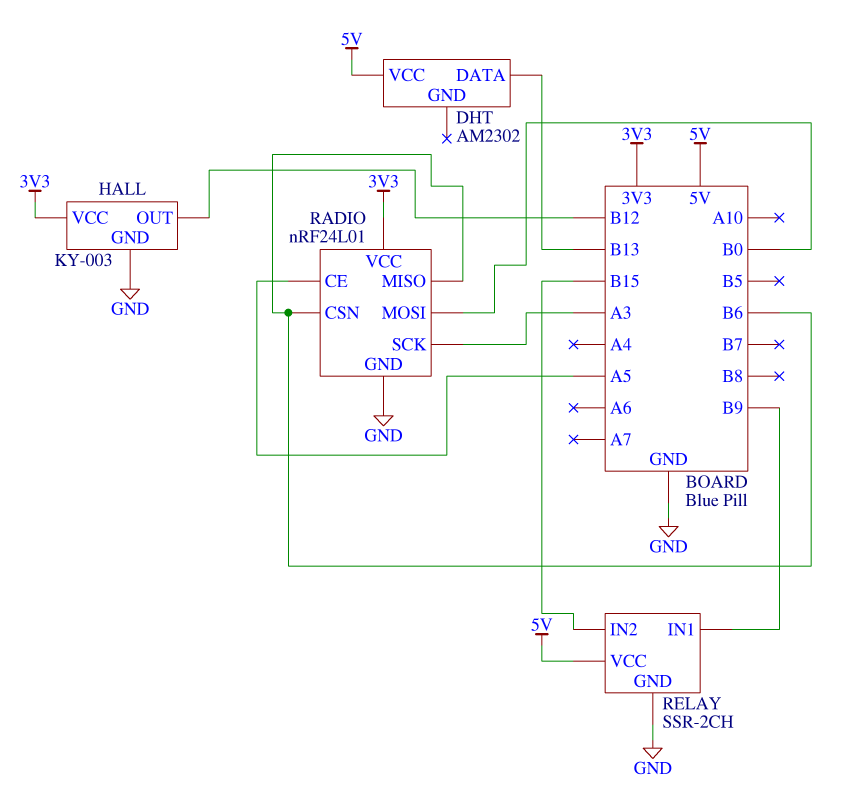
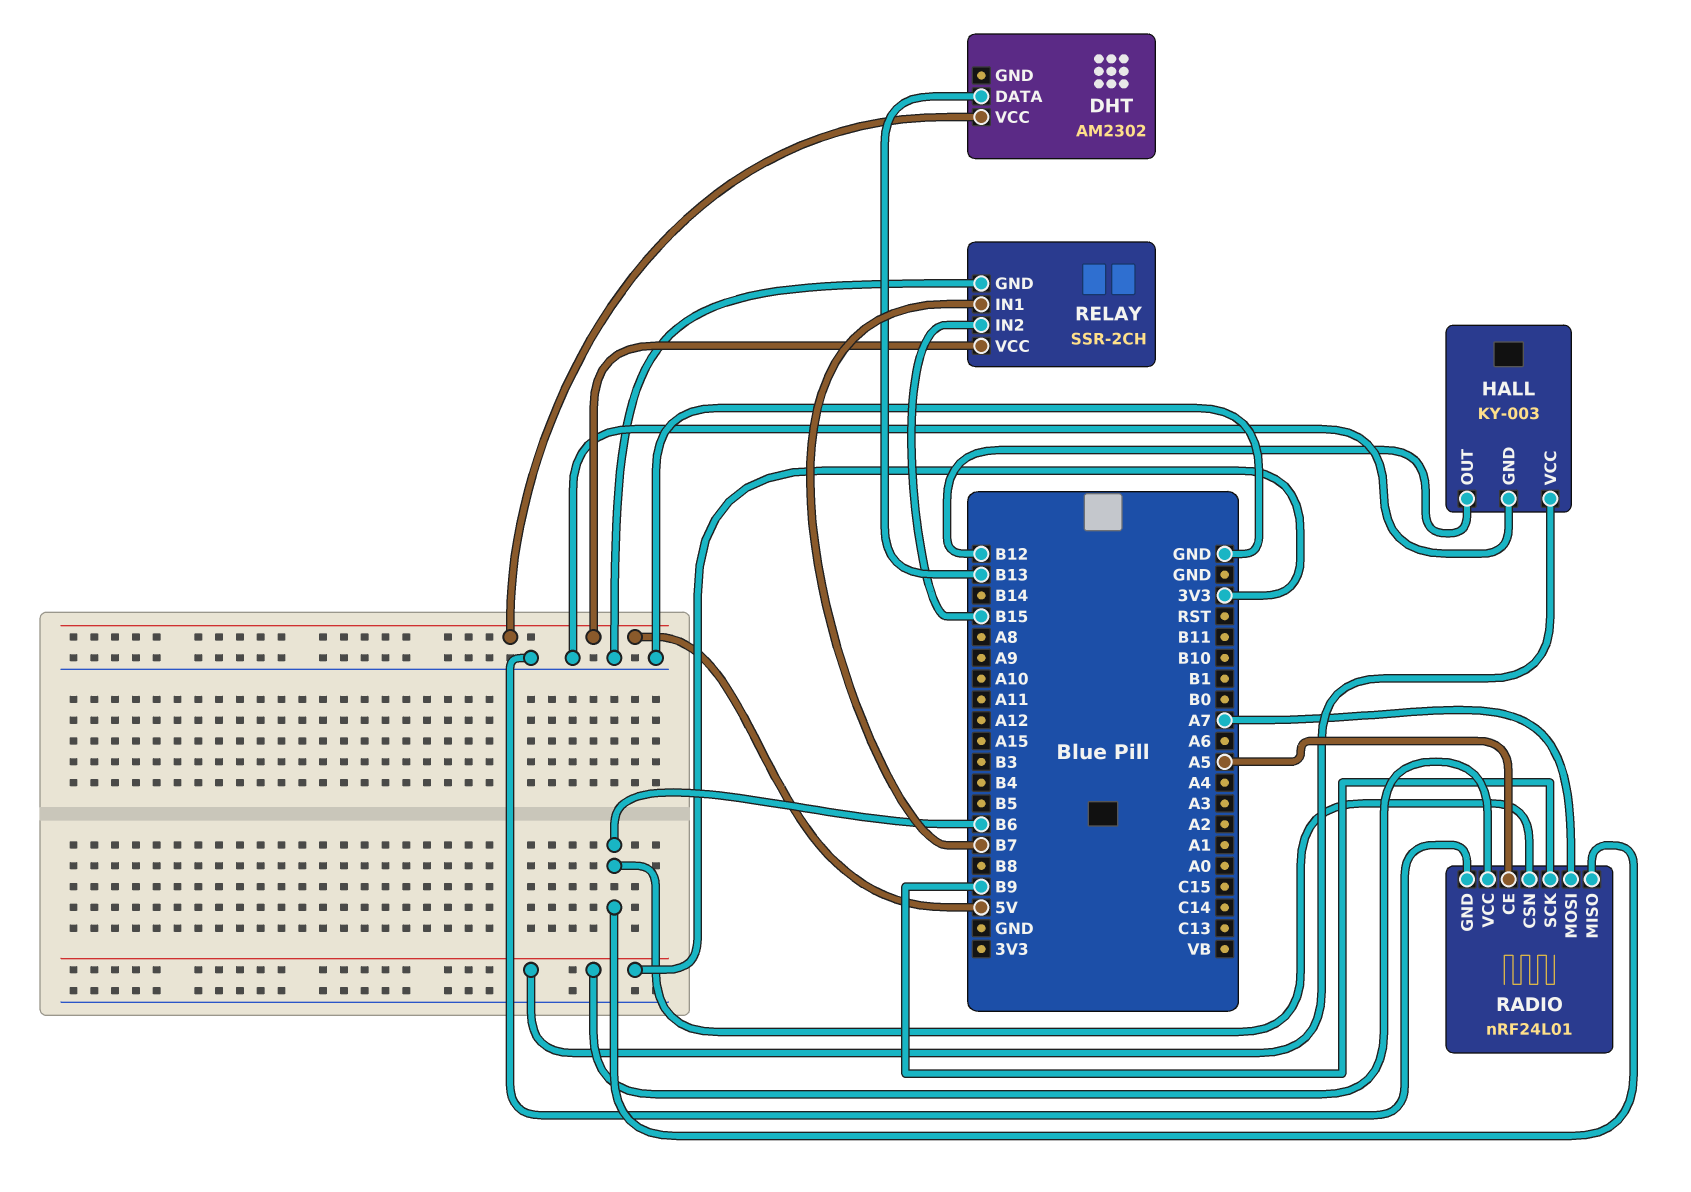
RADIO pin MOSI: B0 -> A7
RADIO pin SCK: A3 -> B9
RELAY pin IN1: B9 -> B7

